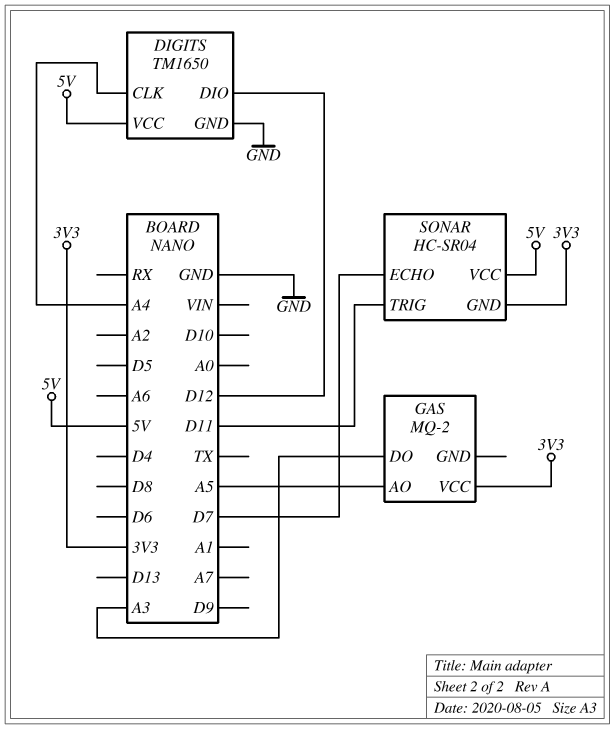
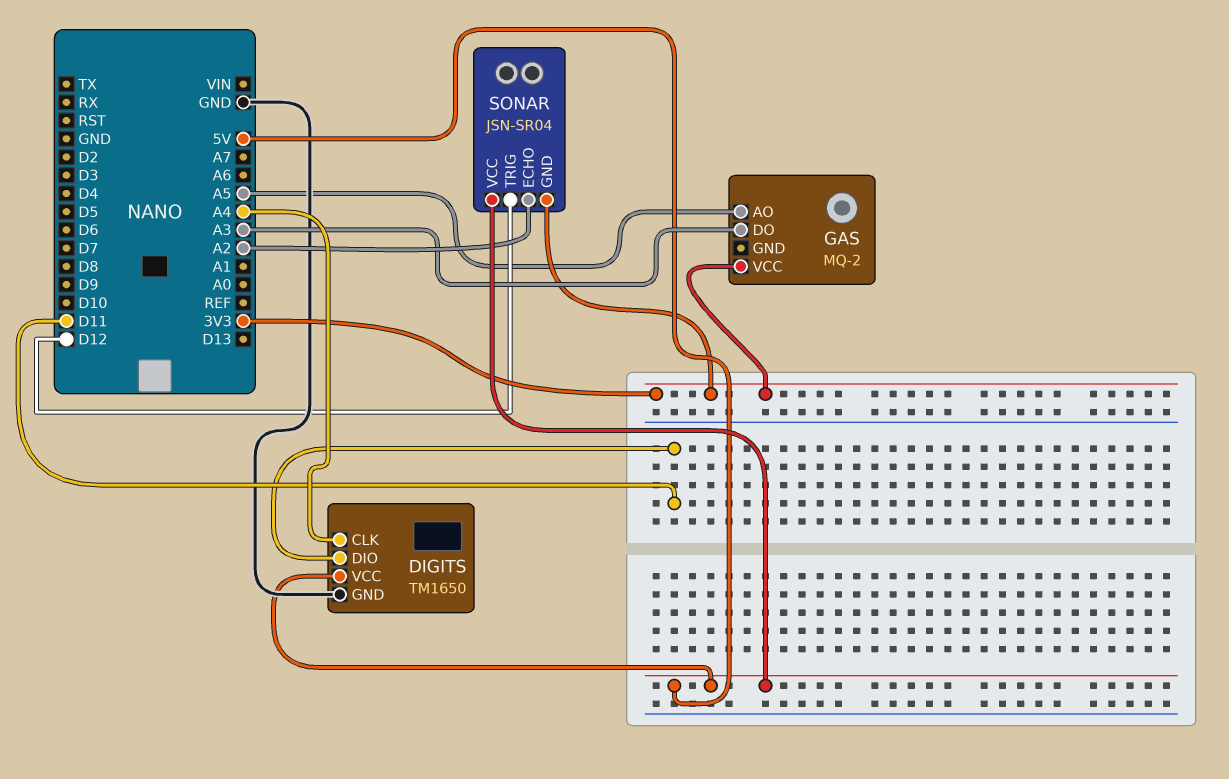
DIGITS pin DIO: D12 -> D11
SONAR: HC-SR04 -> JSN-SR04
SONAR pin ECHO: D7 -> A2
SONAR pin TRIG: D11 -> D12

